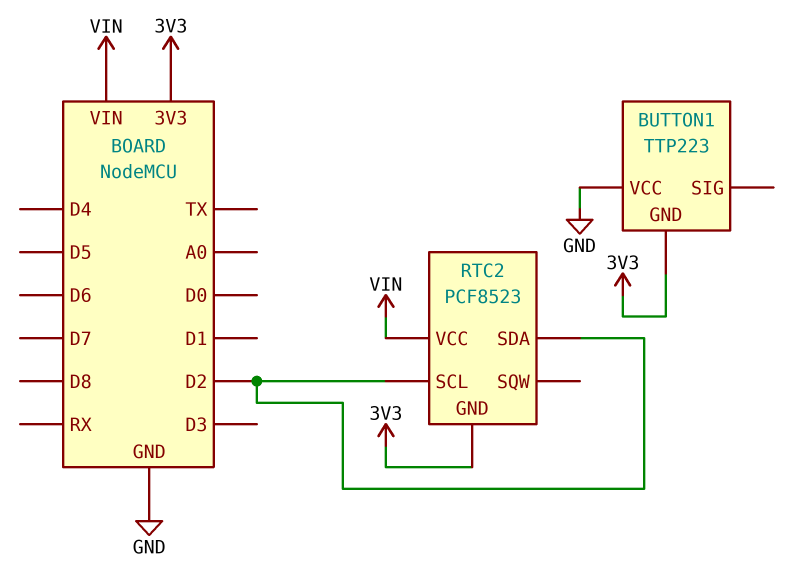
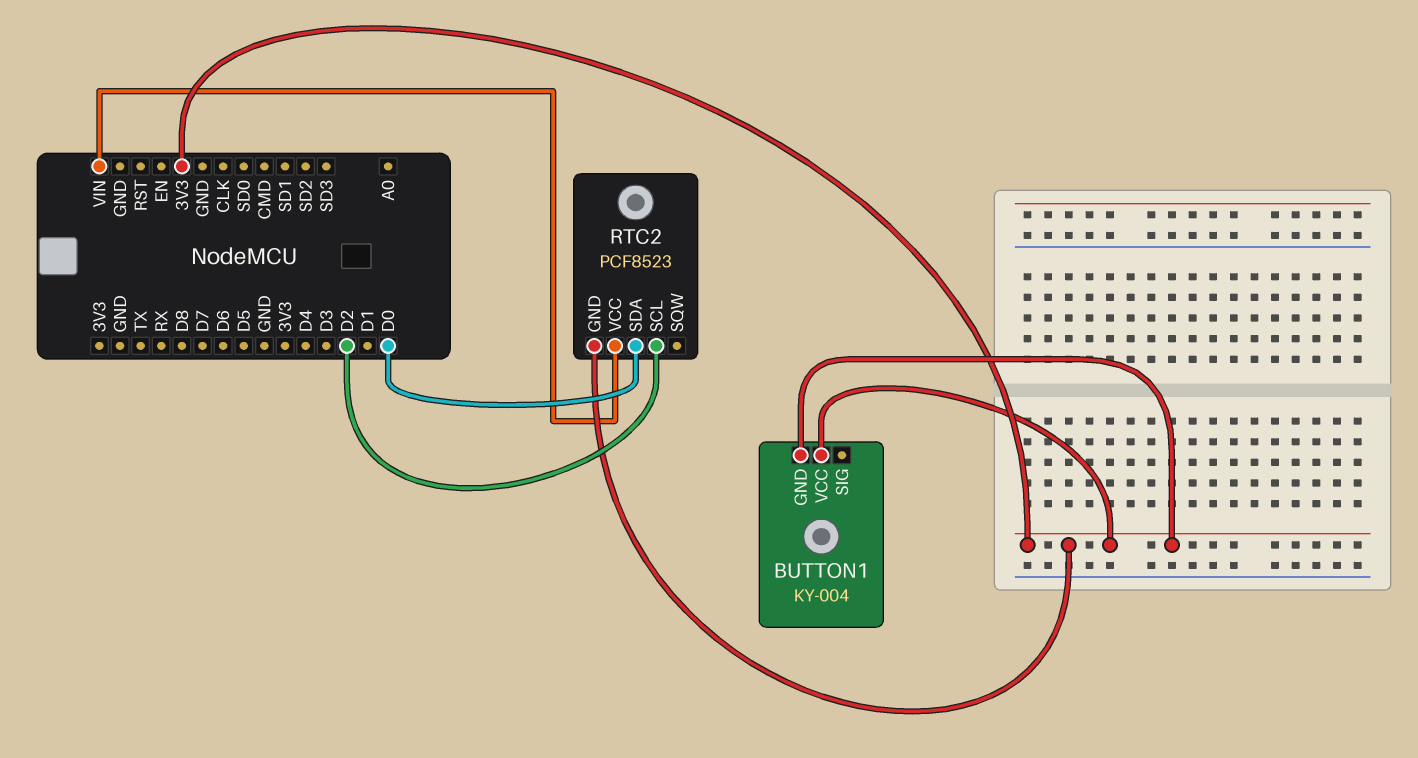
BUTTON1: TTP223 -> KY-004
BUTTON1 pin VCC: GND -> 3V3
RTC2 pin SDA: D2 -> D0

